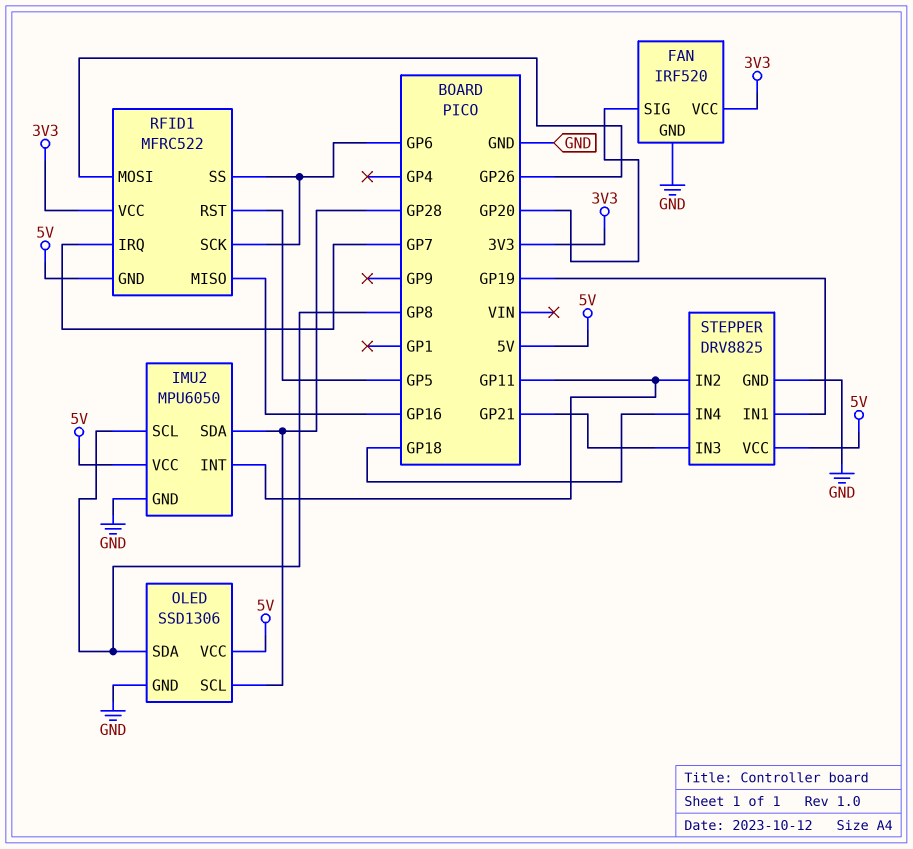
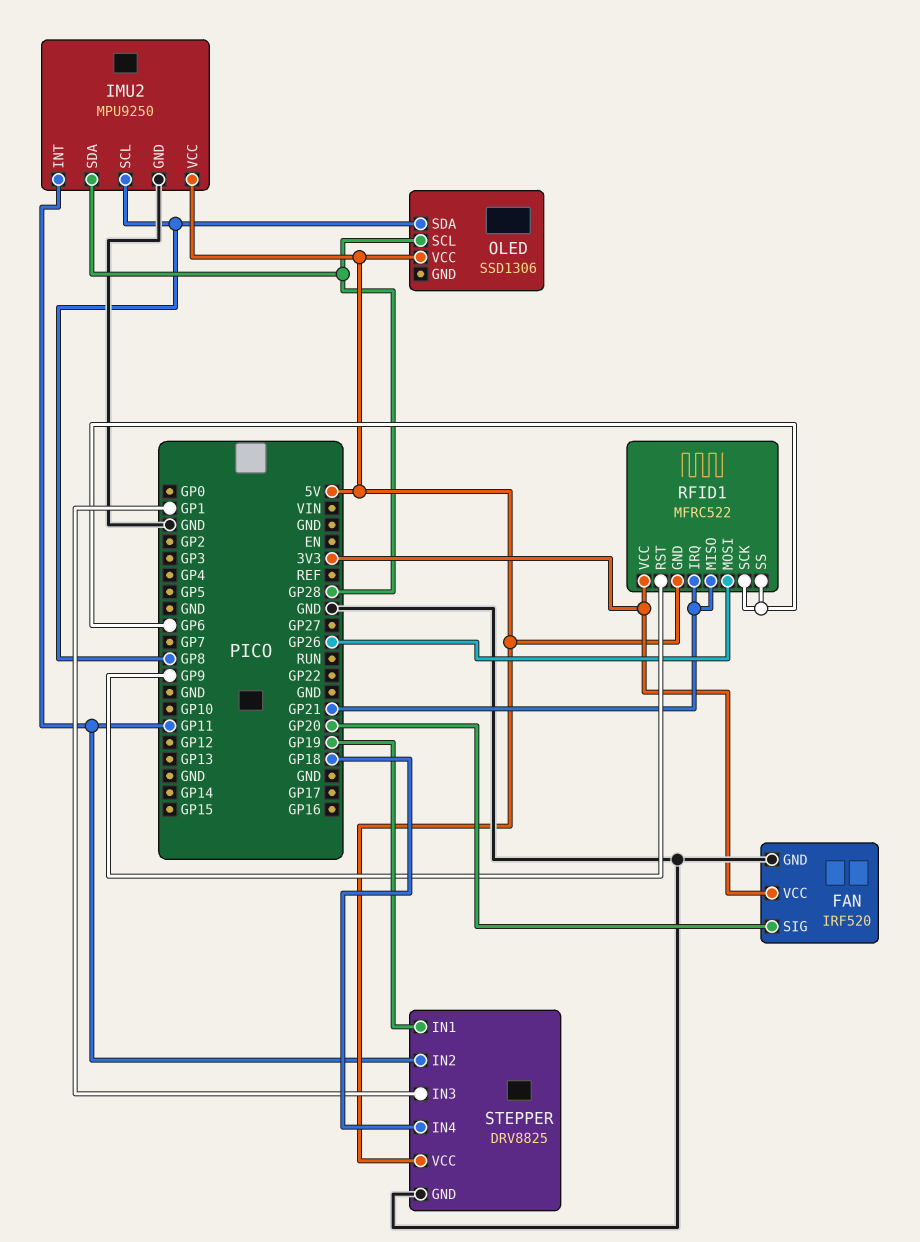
IMU2: MPU6050 -> MPU9250
OLED pin GND: GND -> none
RFID1 pin IRQ: GP7 -> GP21
RFID1 pin MISO: GP16 -> GP21
RFID1 pin RST: GP5 -> GP9
STEPPER pin IN3: GP21 -> GP1

